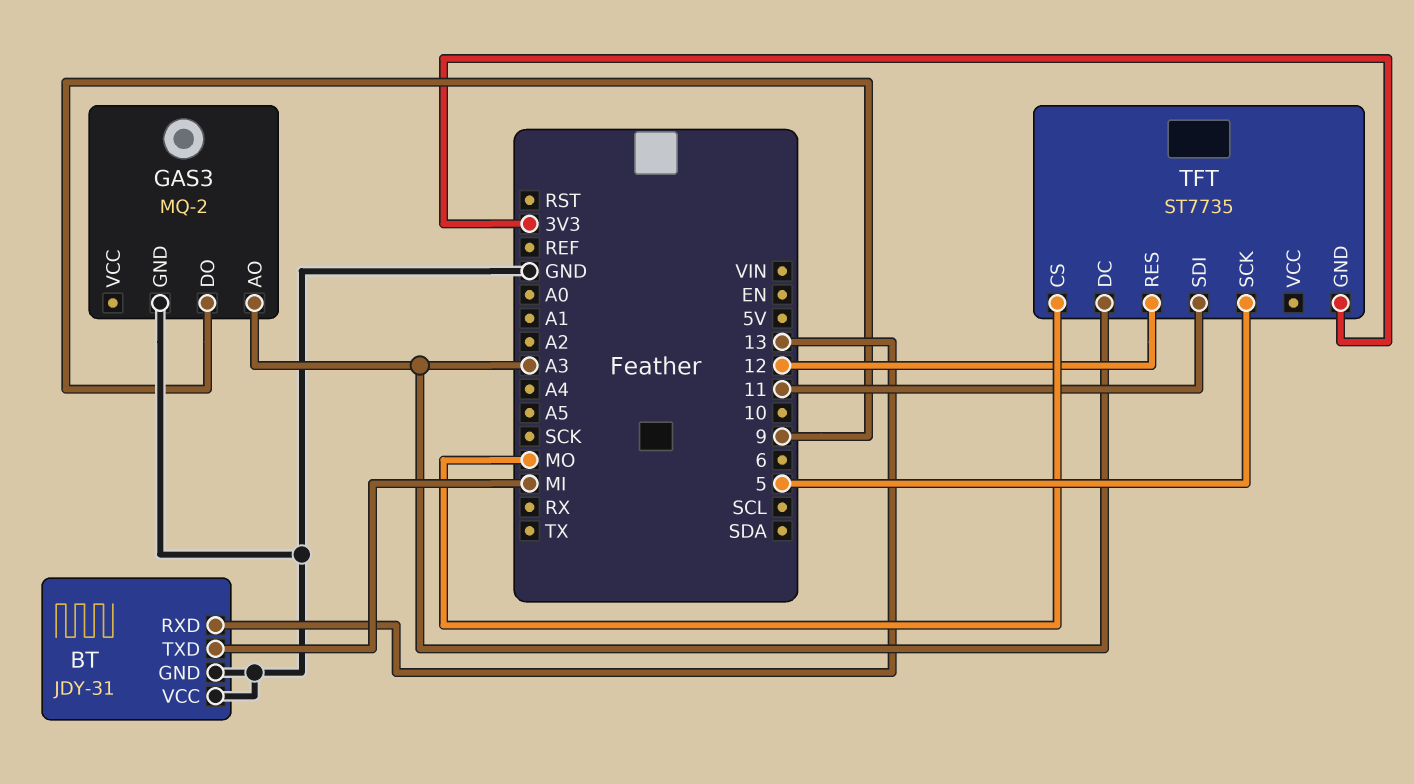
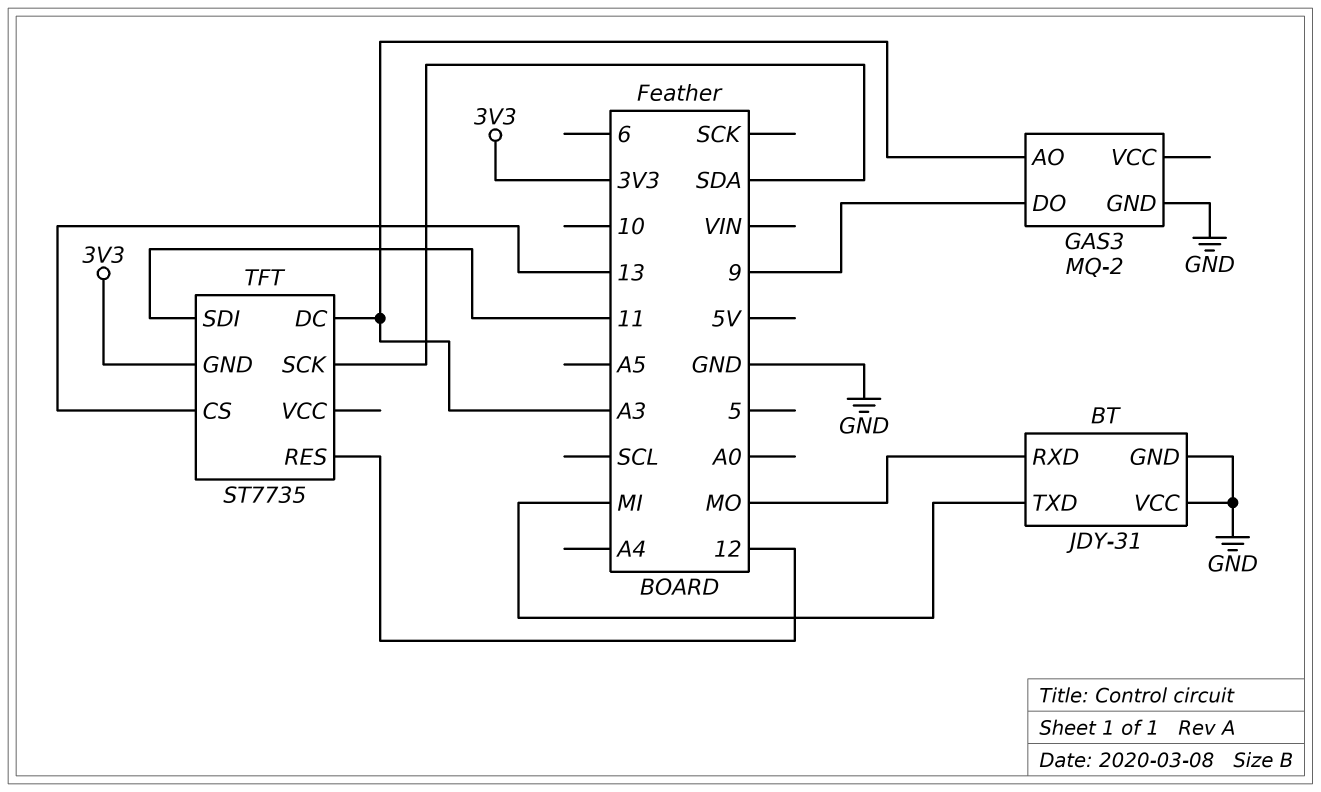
BT pin RXD: 13 -> MO
TFT pin CS: MO -> 13
TFT pin SCK: 5 -> SDA

